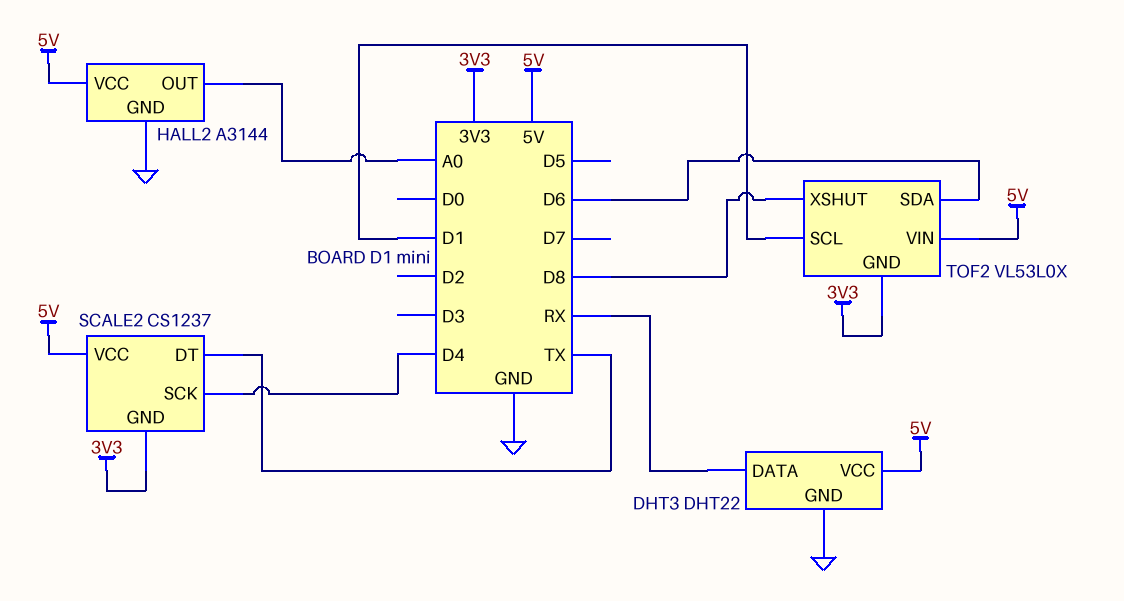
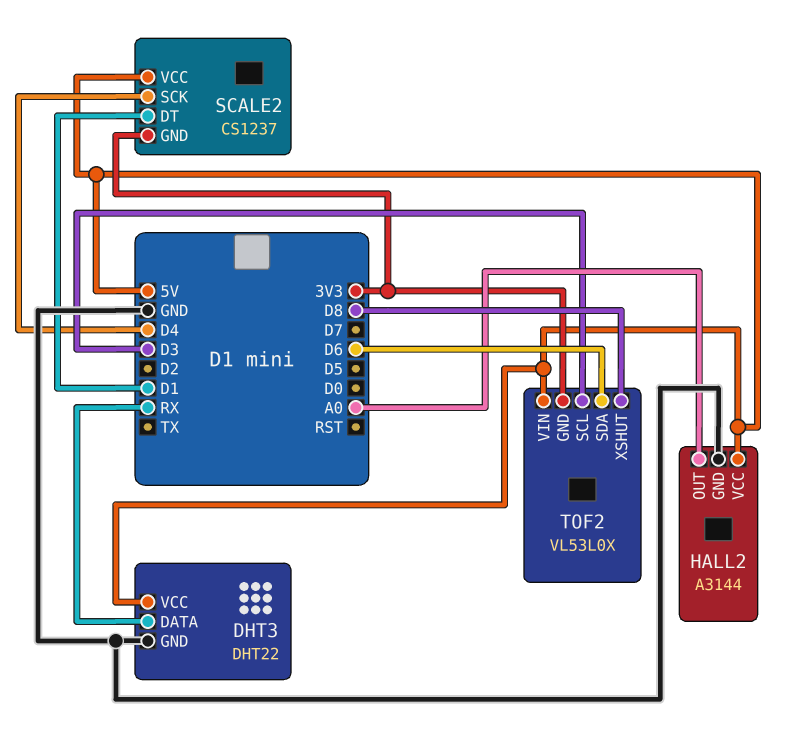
SCALE2 pin DT: TX -> D1
TOF2 pin SCL: D1 -> D3

